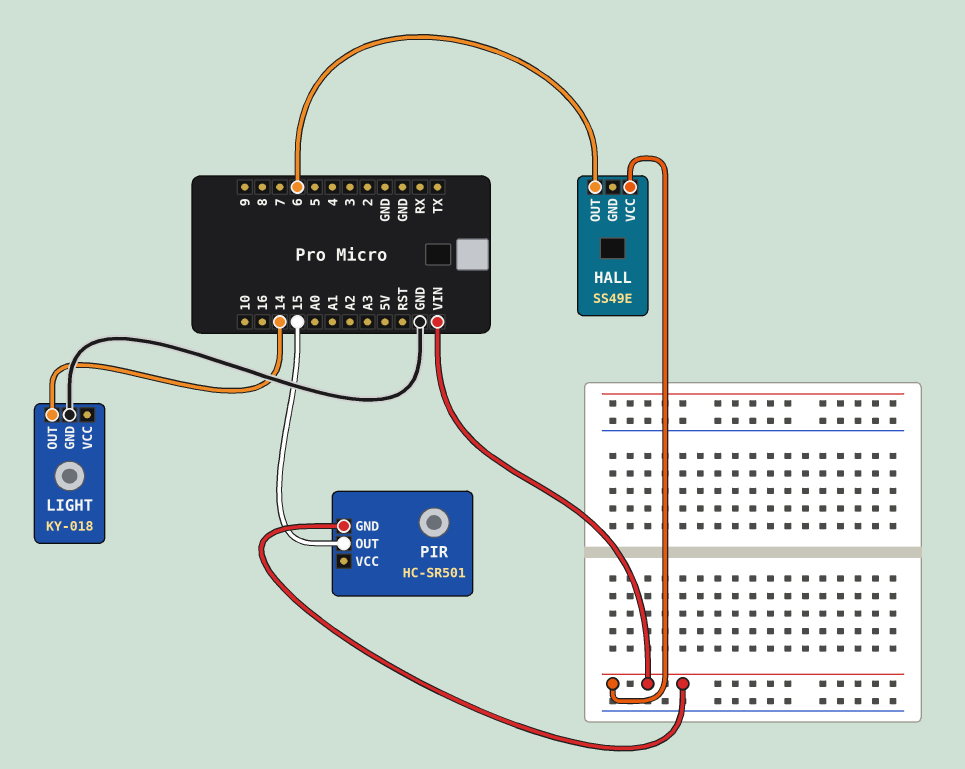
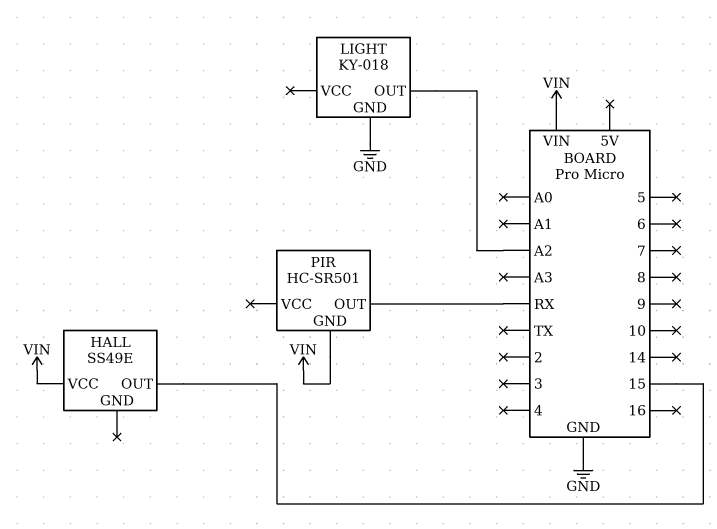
HALL pin OUT: 6 -> 15
LIGHT pin OUT: 14 -> A2
PIR pin OUT: 15 -> RX

